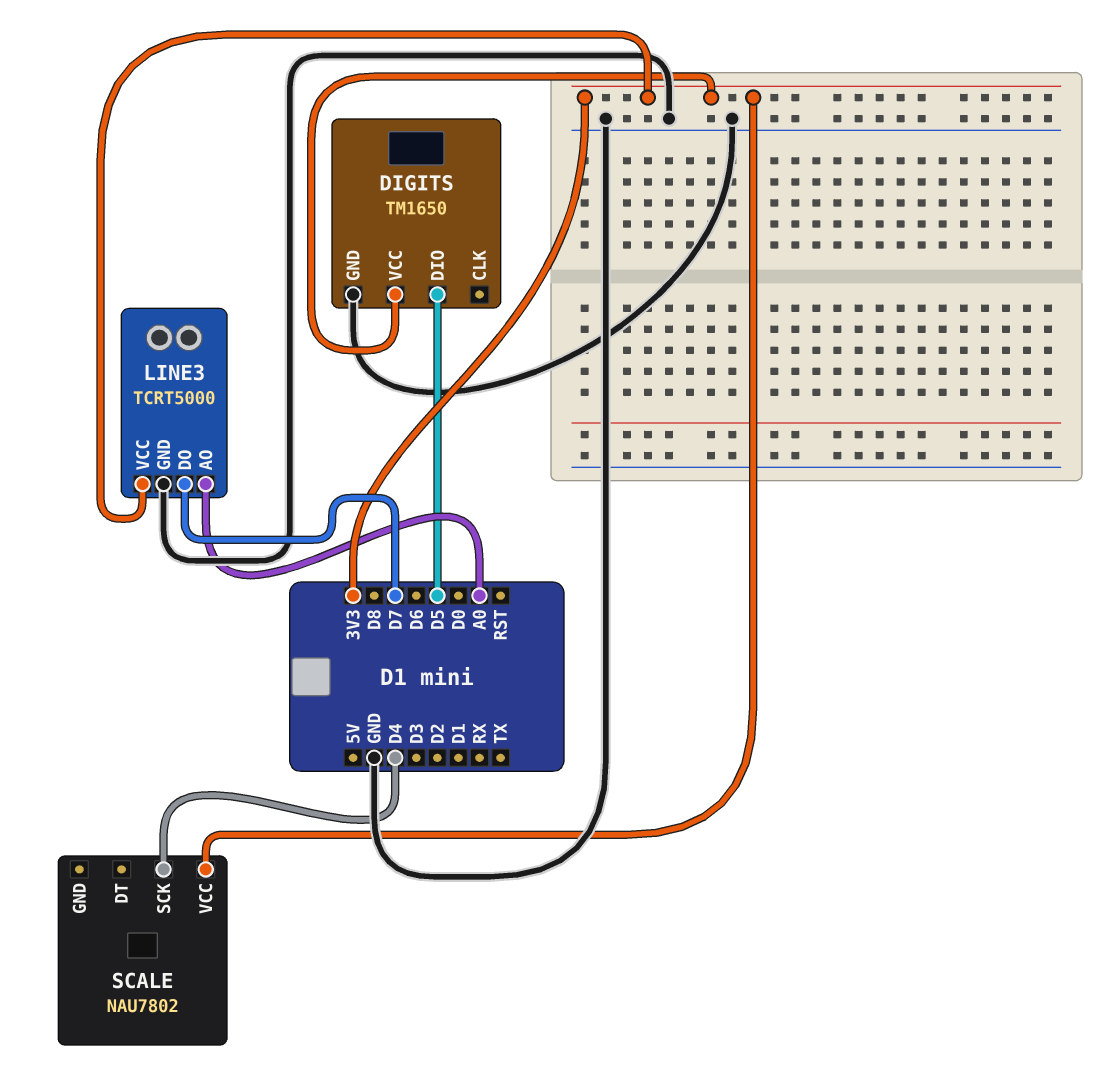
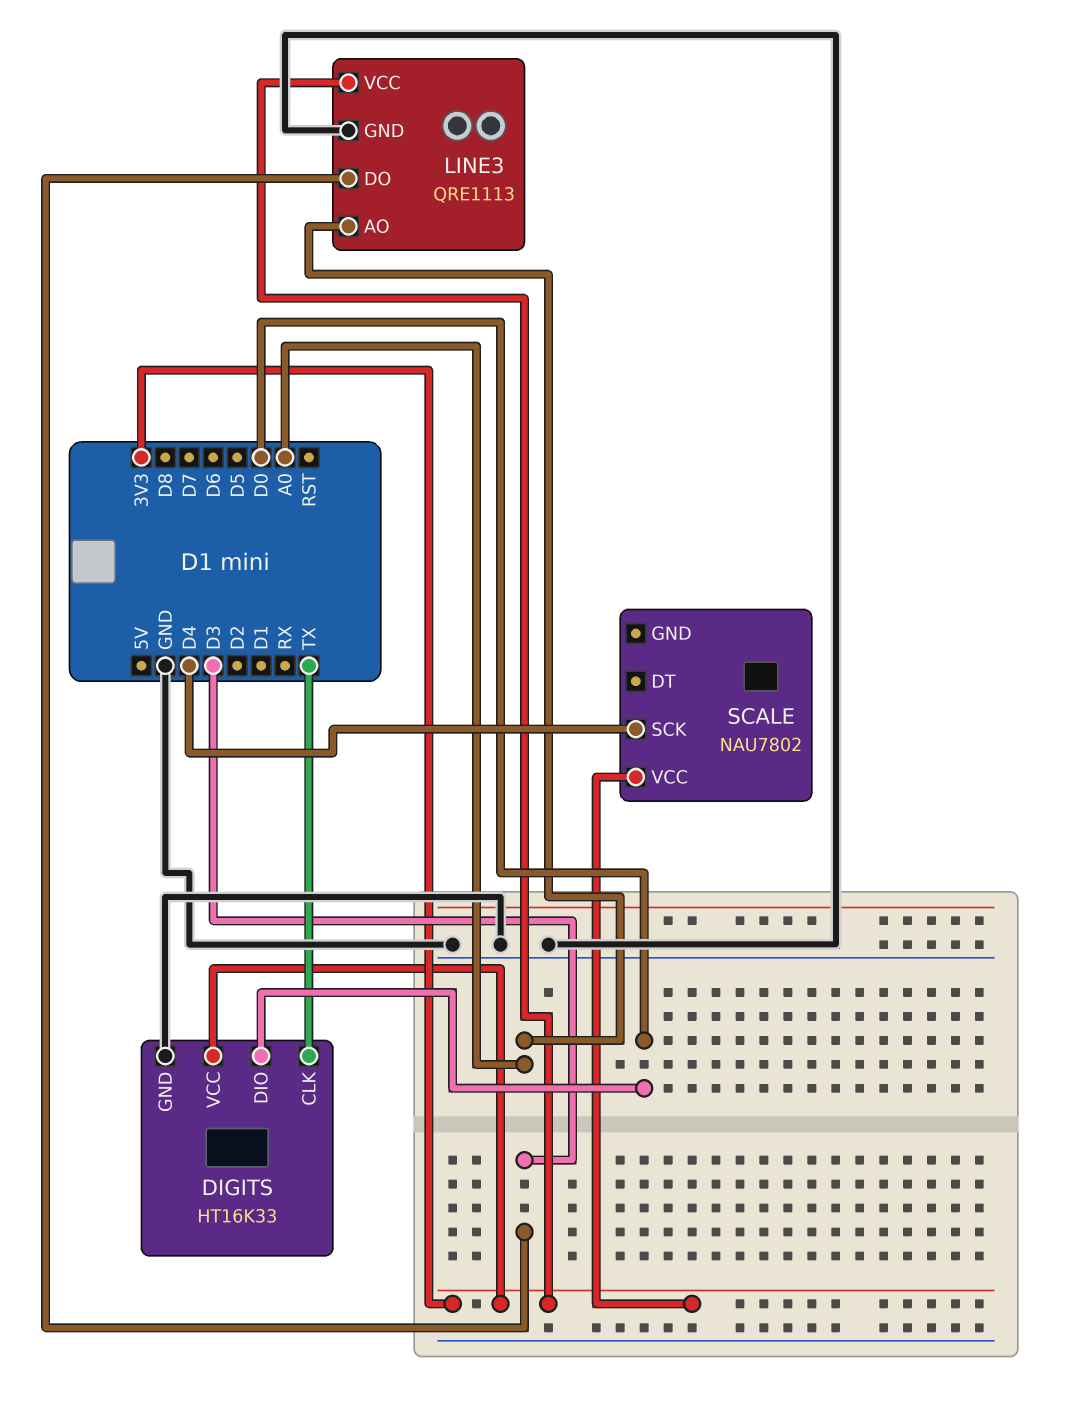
DIGITS: TM1650 -> HT16K33
DIGITS pin CLK: none -> TX
DIGITS pin DIO: D5 -> D0
LINE3: TCRT5000 -> QRE1113
LINE3 pin DO: D7 -> D3

